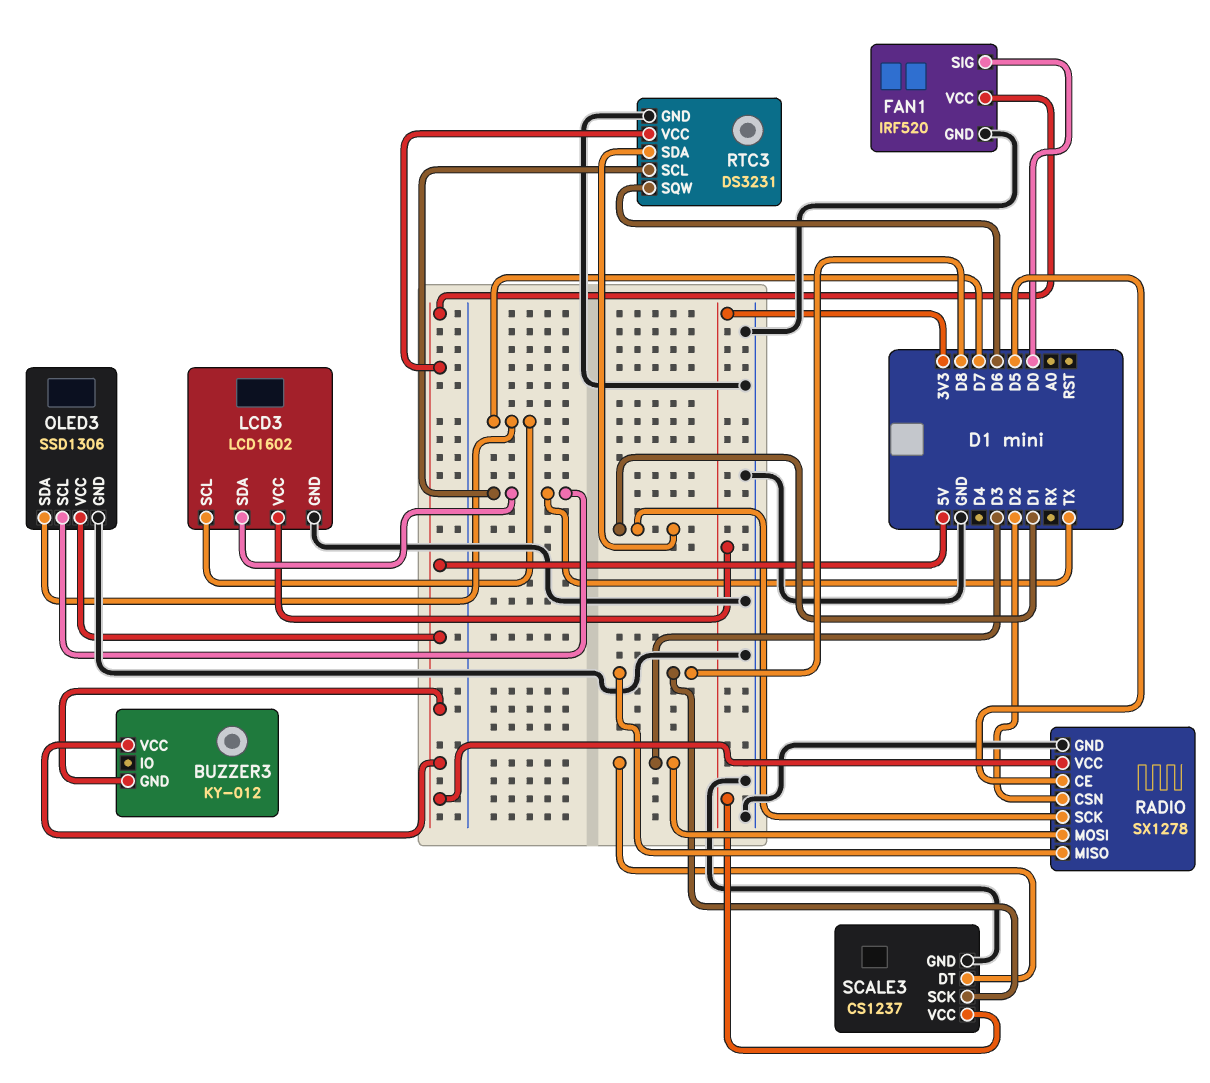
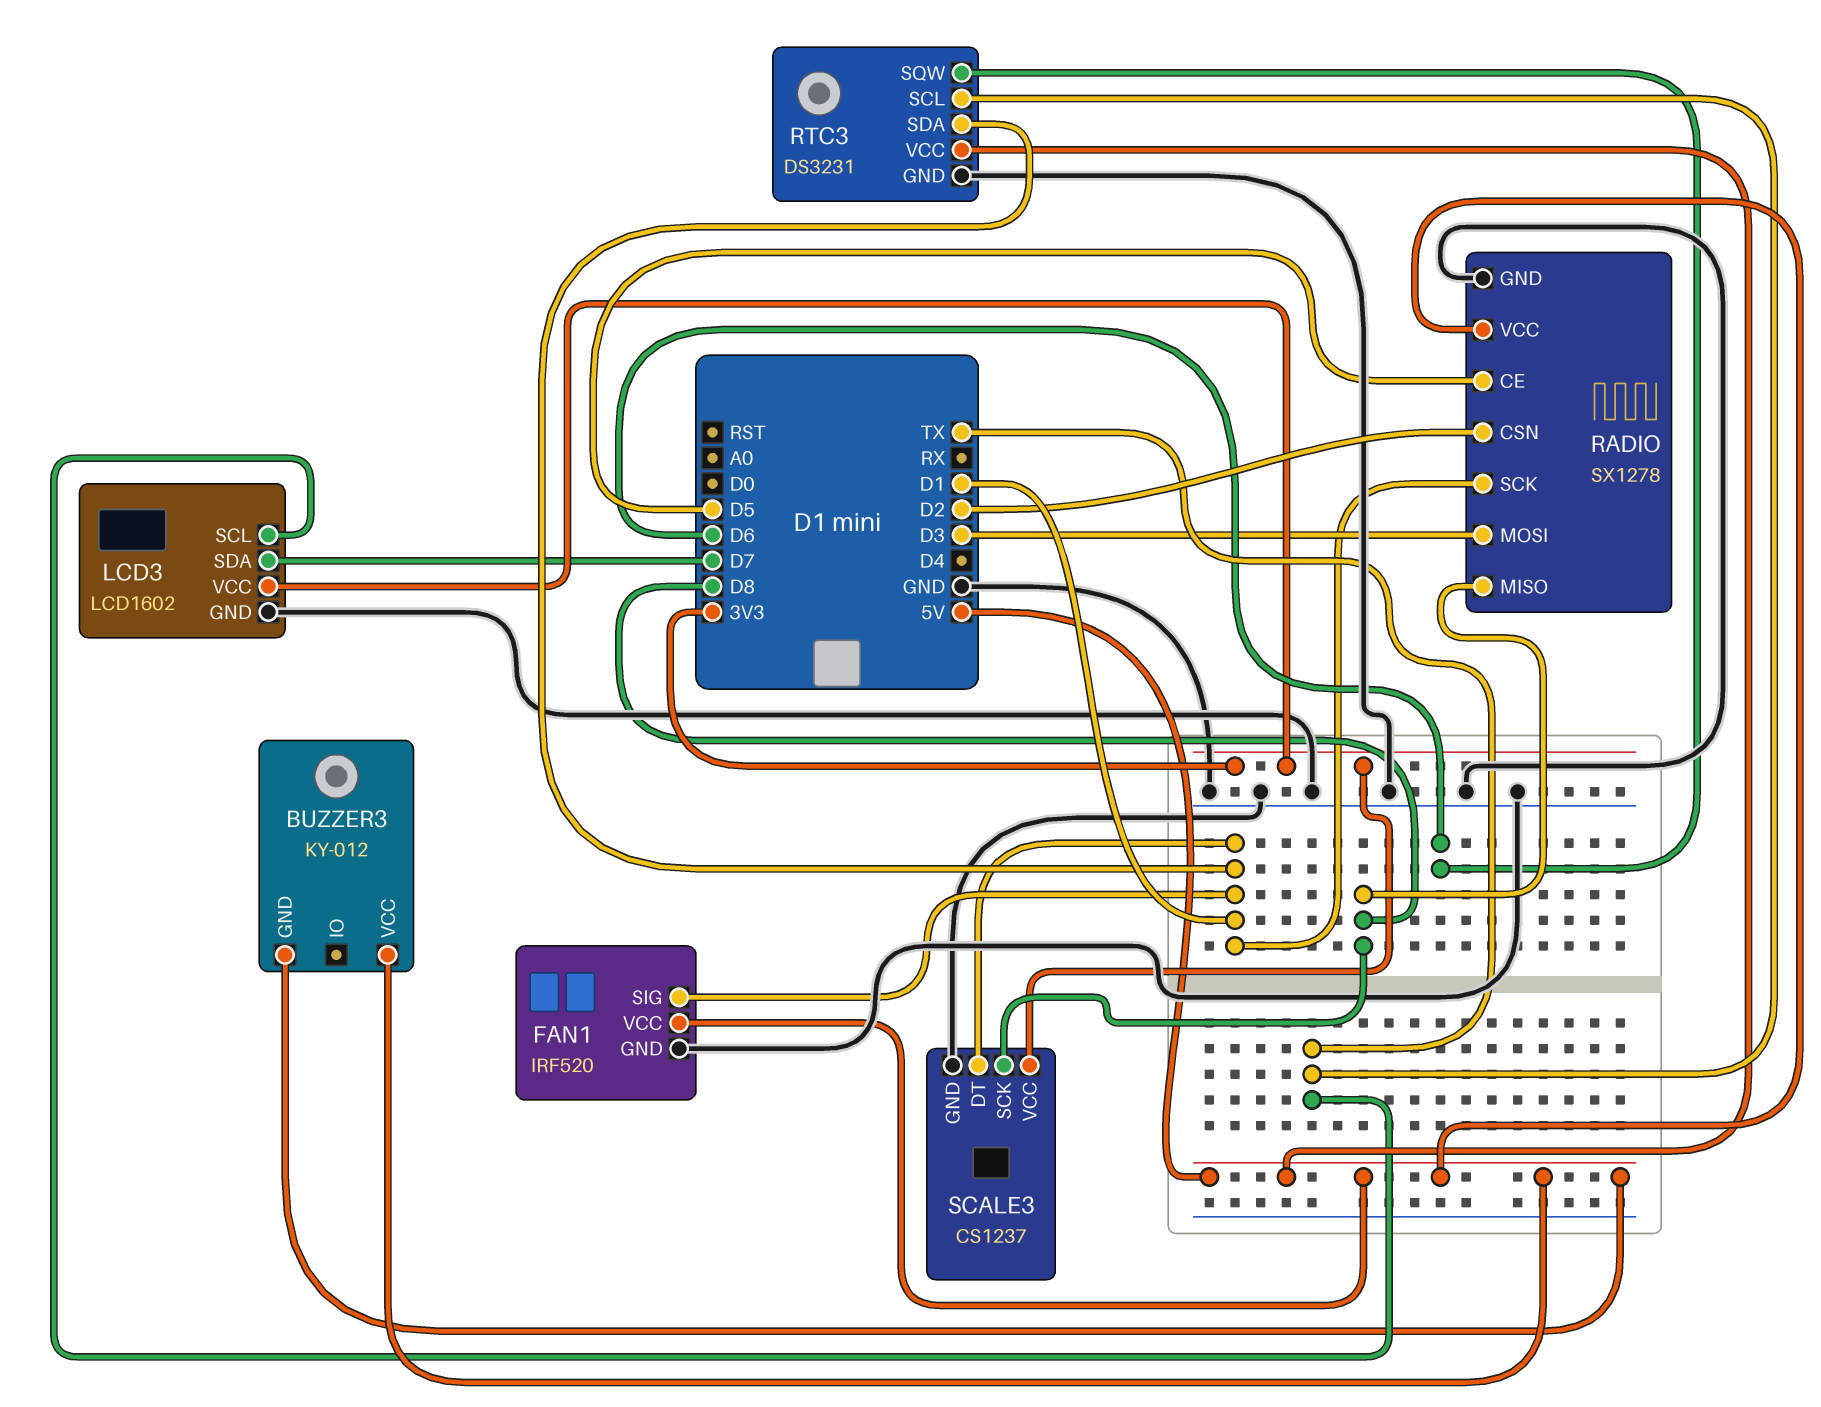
FAN1 pin SIG: D0 -> D1
LCD3 pin SCL: D7 -> TX
LCD3 pin SDA: TX -> D7
OLED3: SSD1306 -> none
OLED3 pin GND: GND -> none
OLED3 pin SCL: TX -> none
OLED3 pin SDA: D7 -> none
OLED3 pin VCC: 5V -> none
SCALE3 pin DT: D3 -> D1

